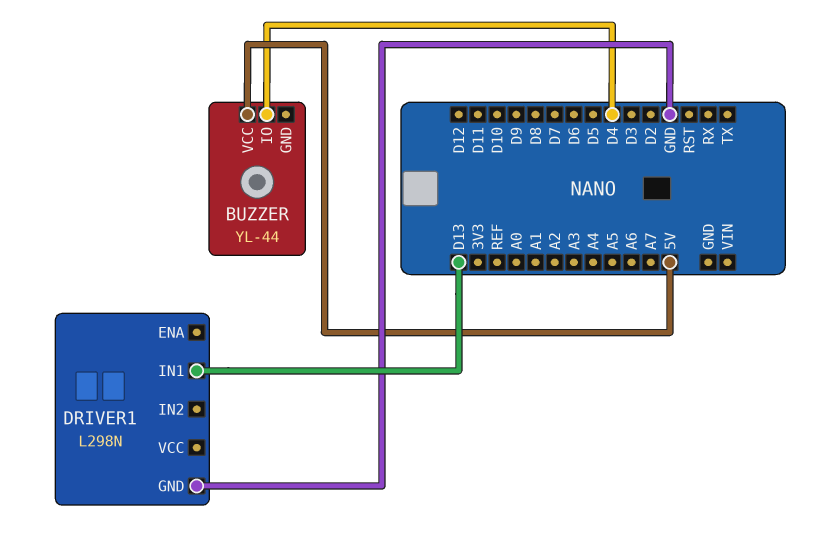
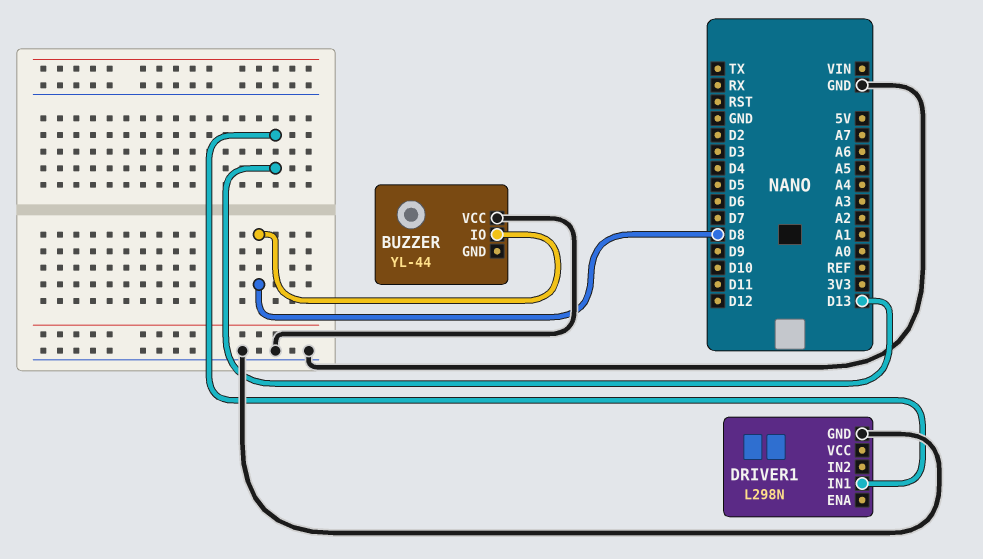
BUZZER pin IO: D4 -> D8
BUZZER pin VCC: 5V -> GND

